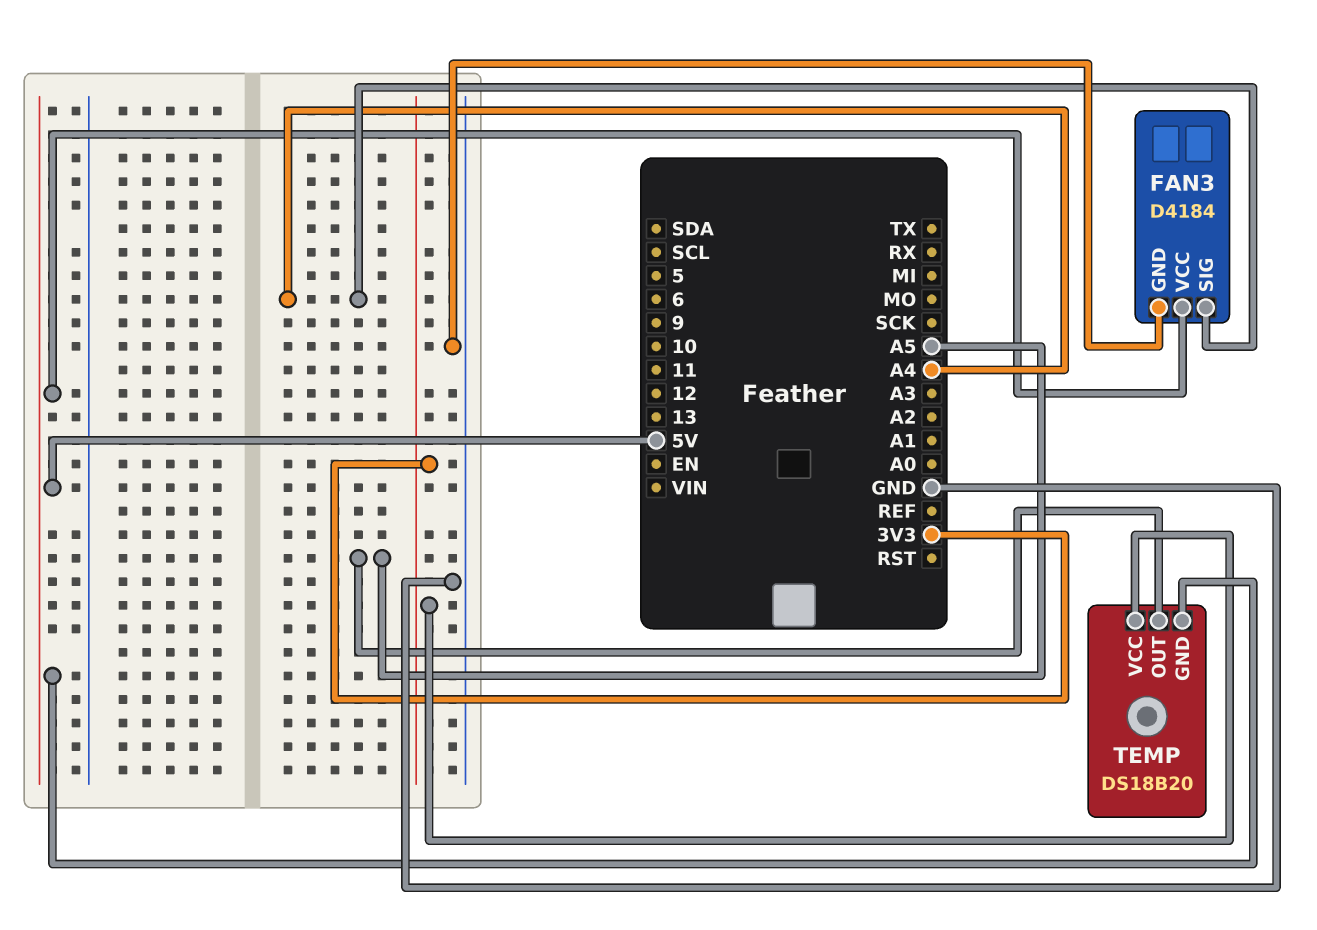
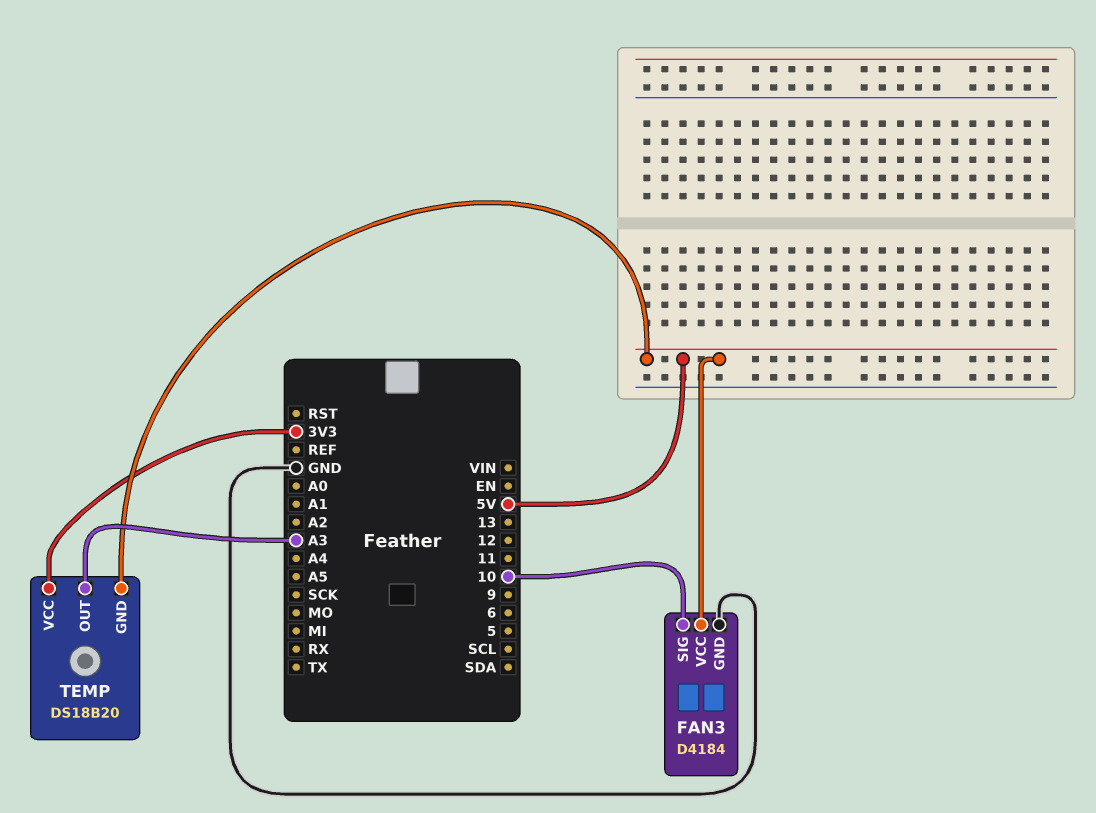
FAN3 pin SIG: A4 -> 10
TEMP pin OUT: A5 -> A3

